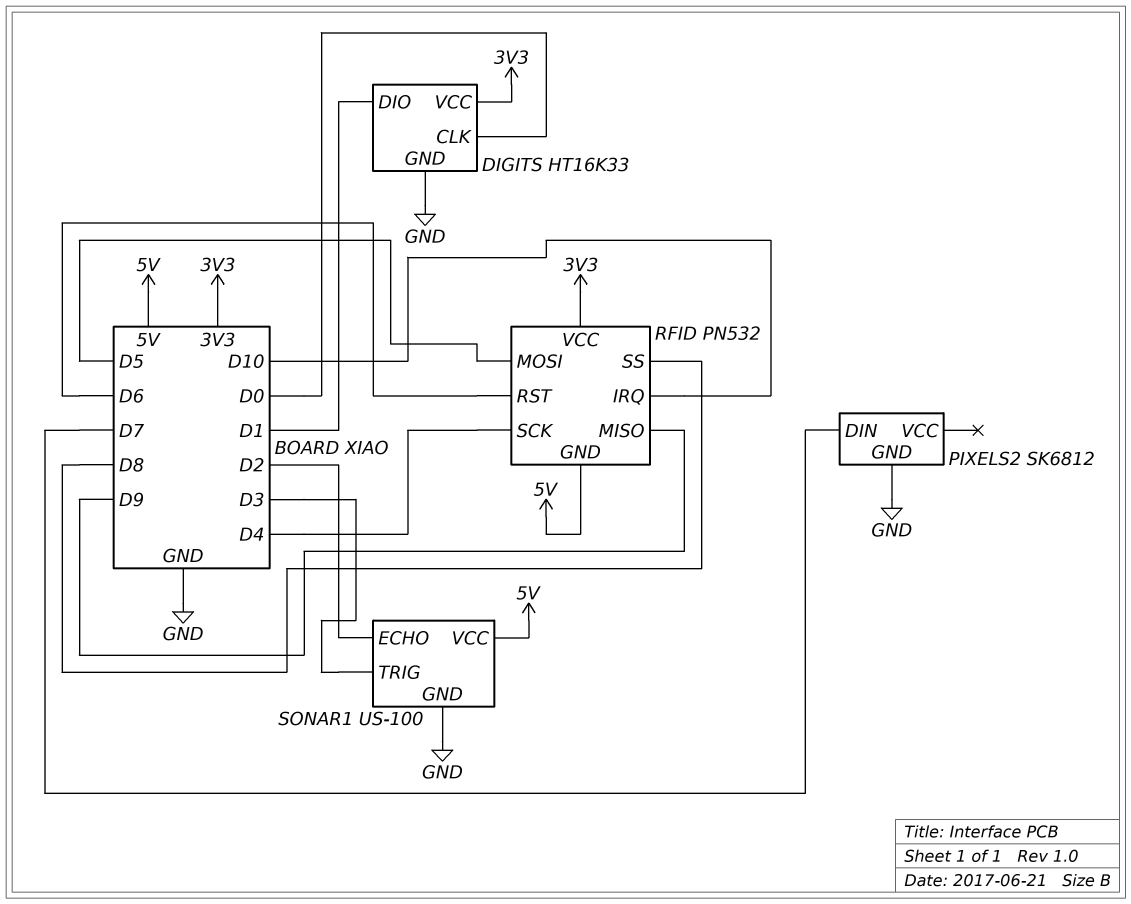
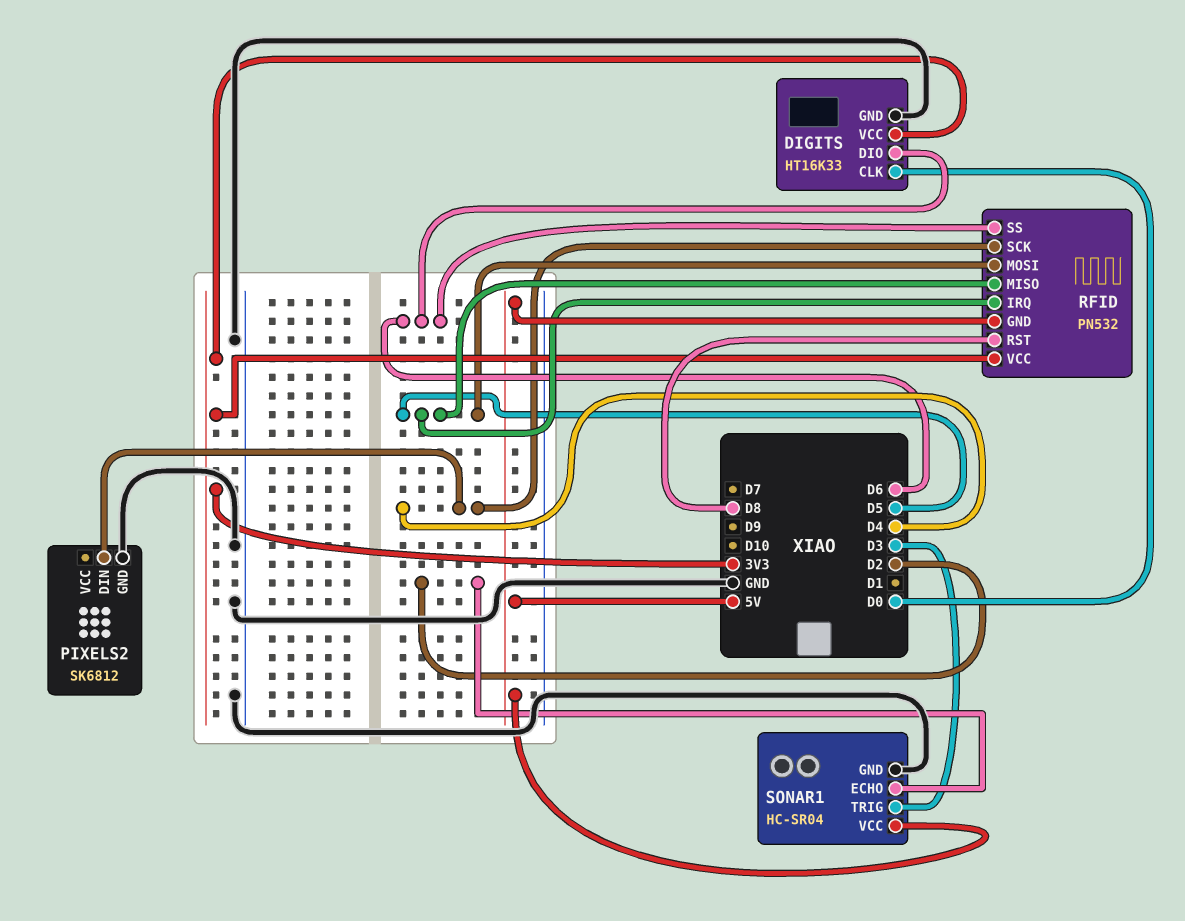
DIGITS pin DIO: D1 -> D6
PIXELS2 pin DIN: D7 -> D4
RFID pin IRQ: D10 -> D5
RFID pin MISO: D9 -> D5
RFID pin RST: D6 -> D8
RFID pin SS: D8 -> D6
SONAR1: US-100 -> HC-SR04

